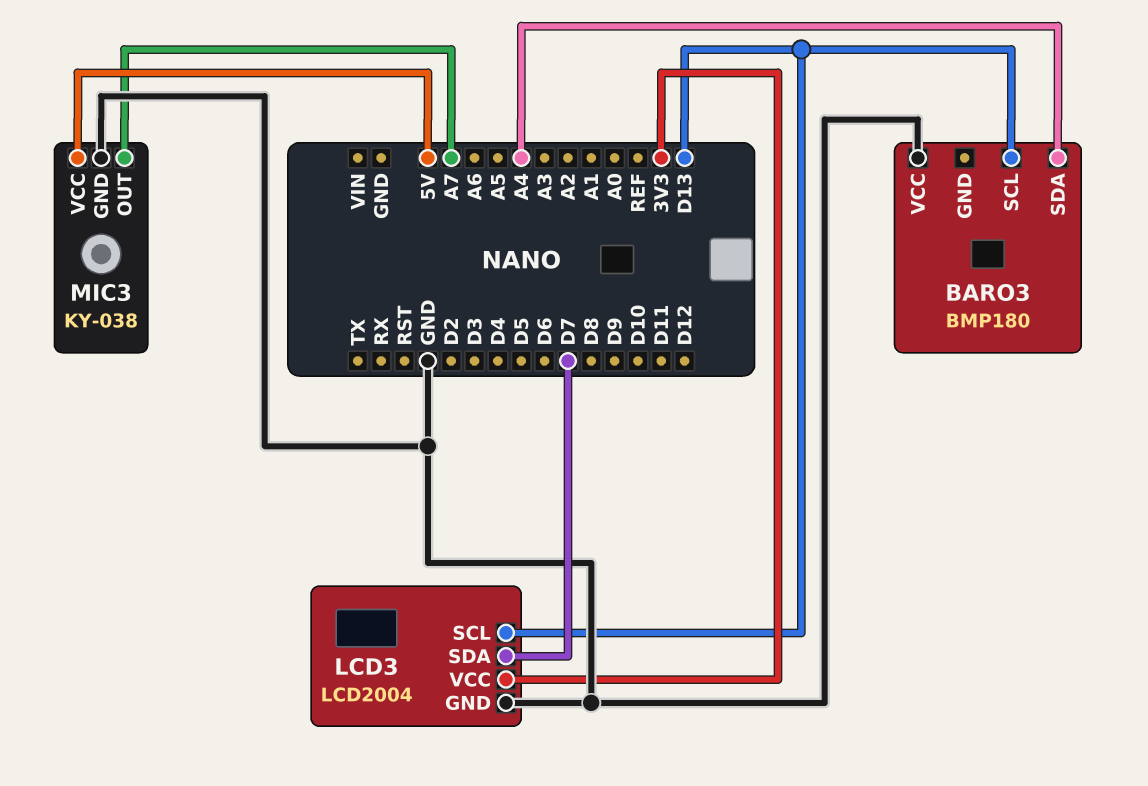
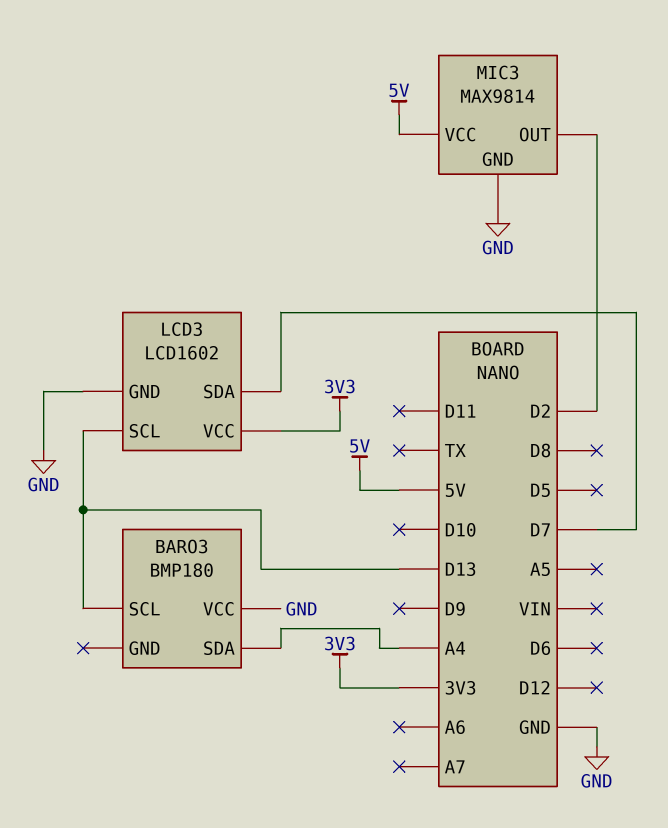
LCD3: LCD2004 -> LCD1602
MIC3: KY-038 -> MAX9814
MIC3 pin OUT: A7 -> D2

